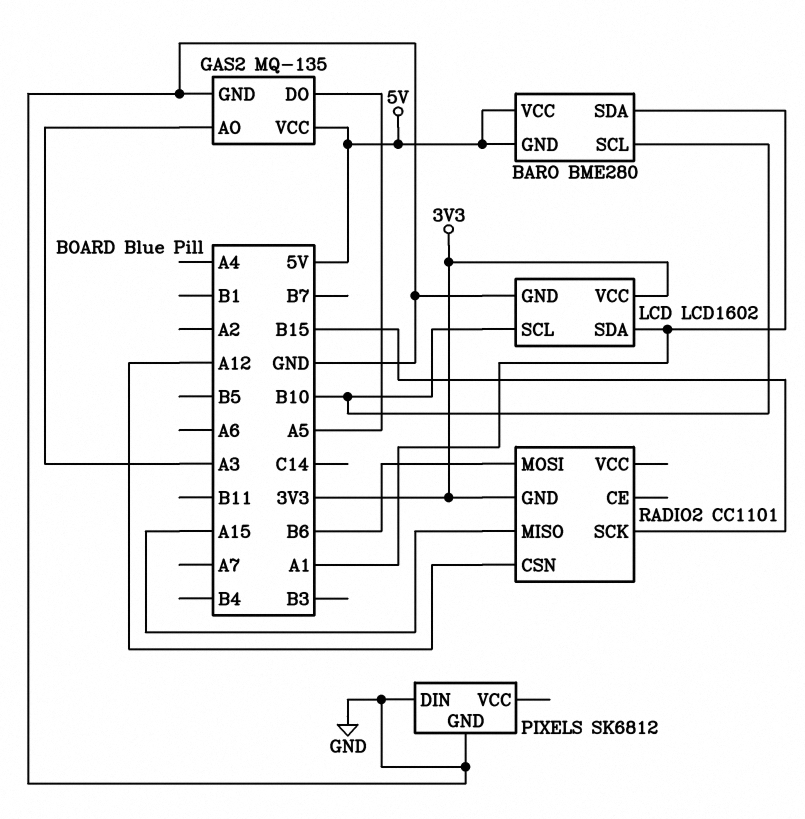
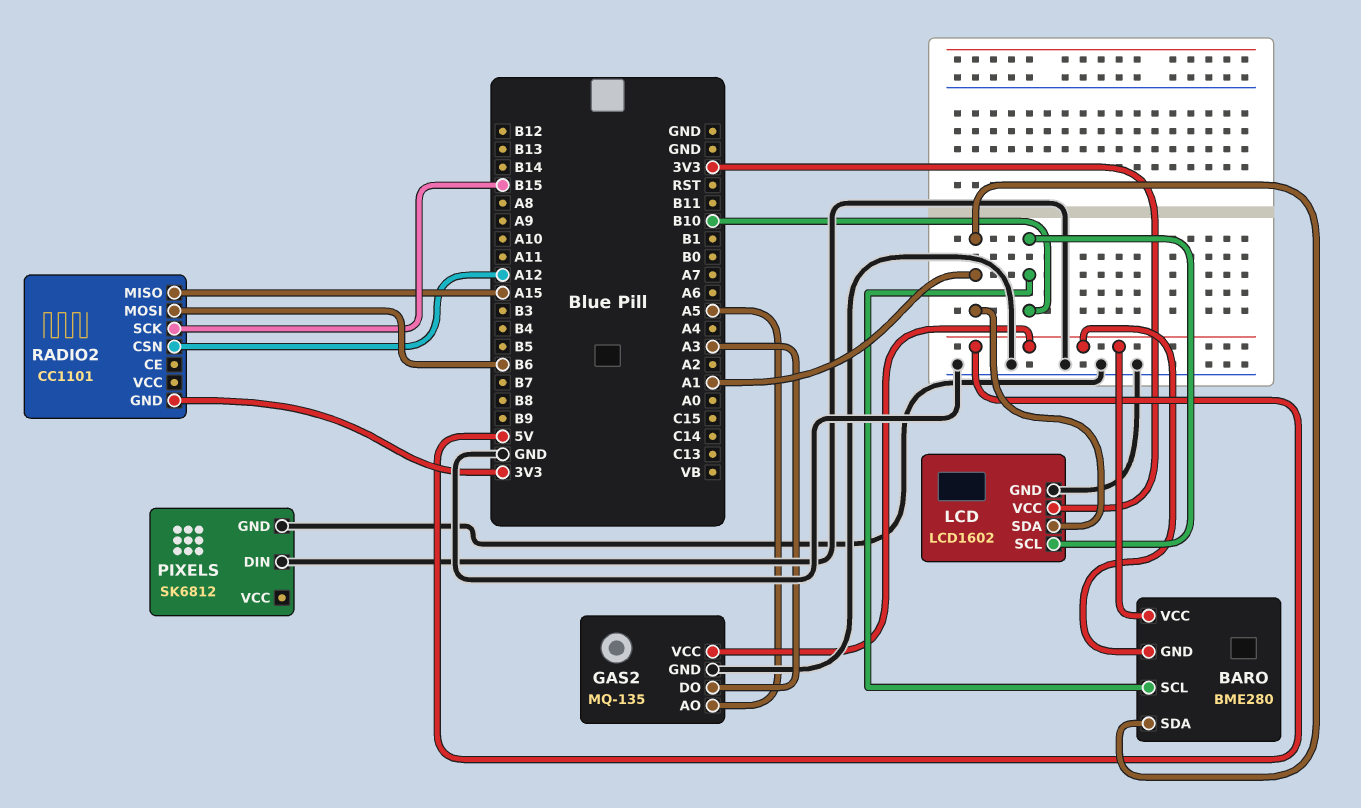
GAS2 pin AO: A3 -> A5
GAS2 pin DO: A5 -> A3

